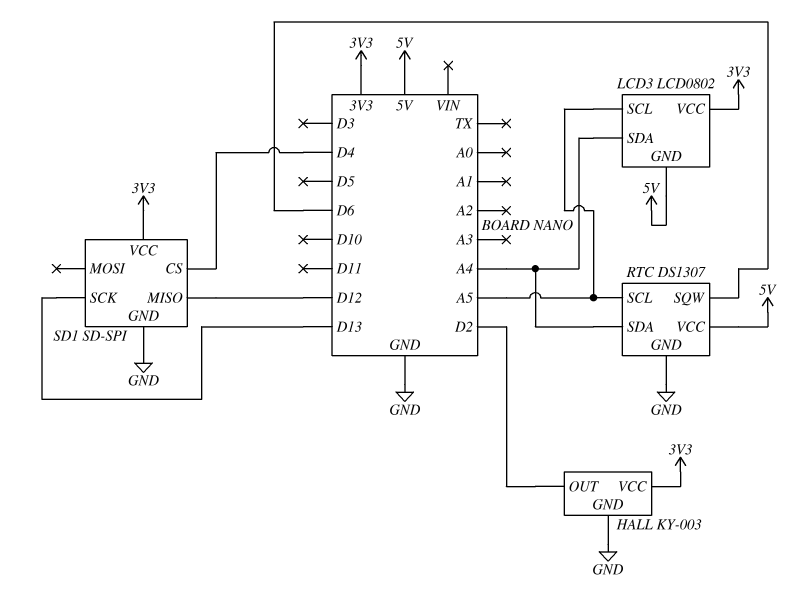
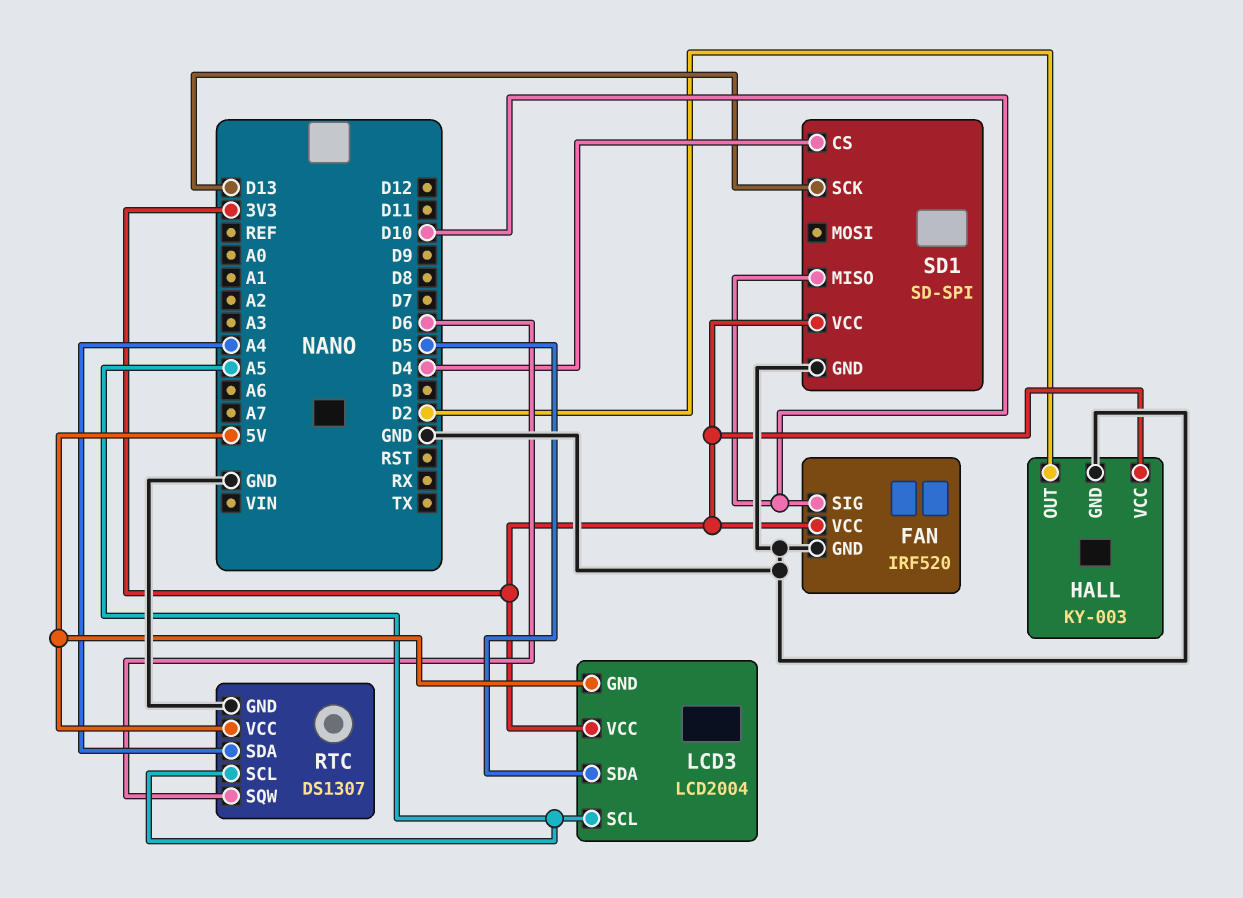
FAN: none -> IRF520
FAN pin GND: none -> GND
FAN pin SIG: none -> D10
FAN pin VCC: none -> 3V3
LCD3: LCD0802 -> LCD2004
LCD3 pin SDA: A4 -> D5
SD1 pin MISO: D12 -> D10

